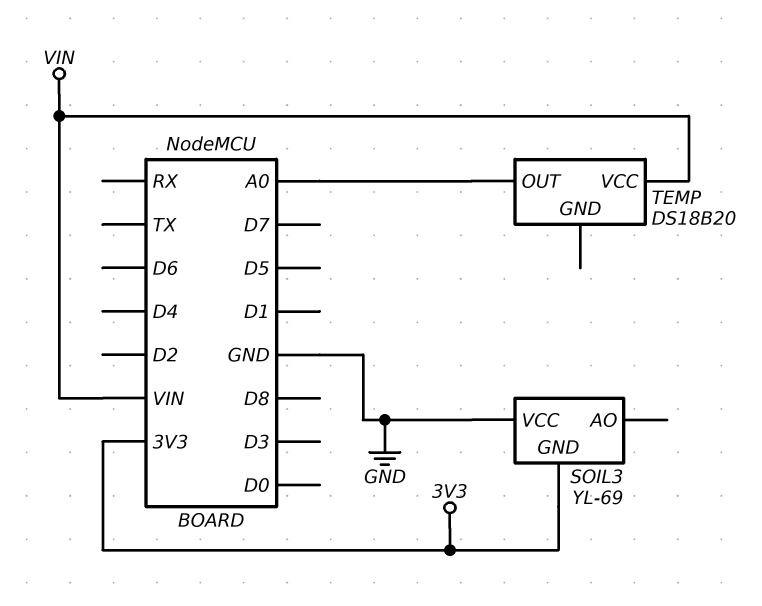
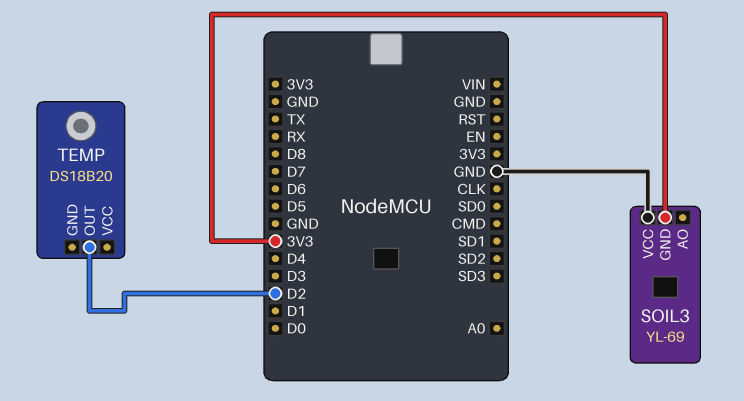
TEMP pin OUT: A0 -> D2
TEMP pin VCC: VIN -> none

